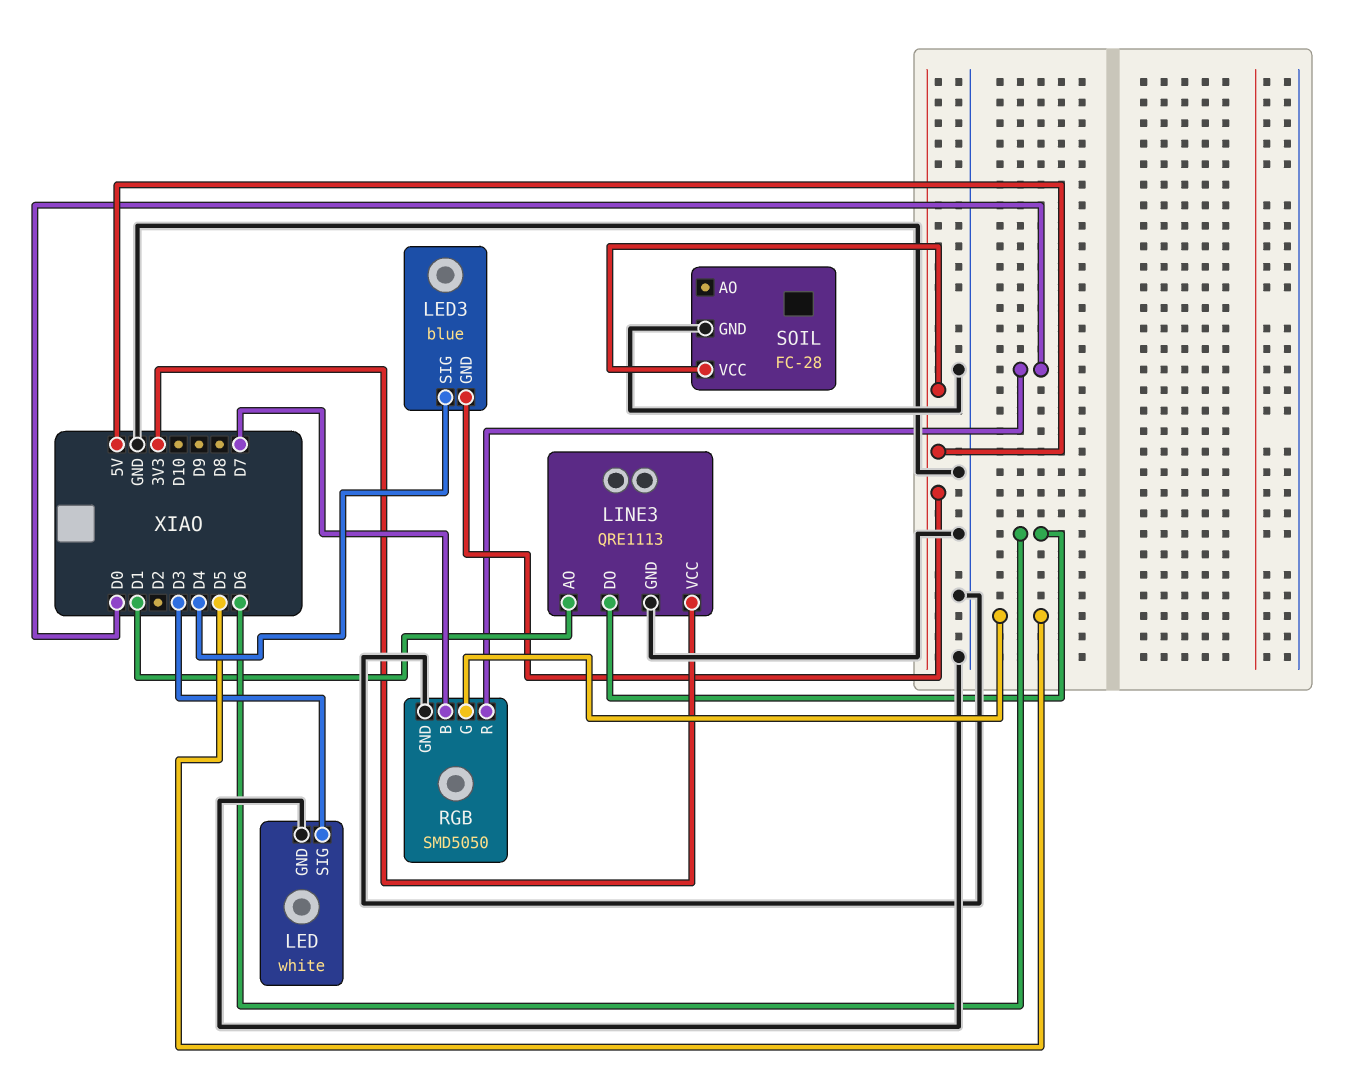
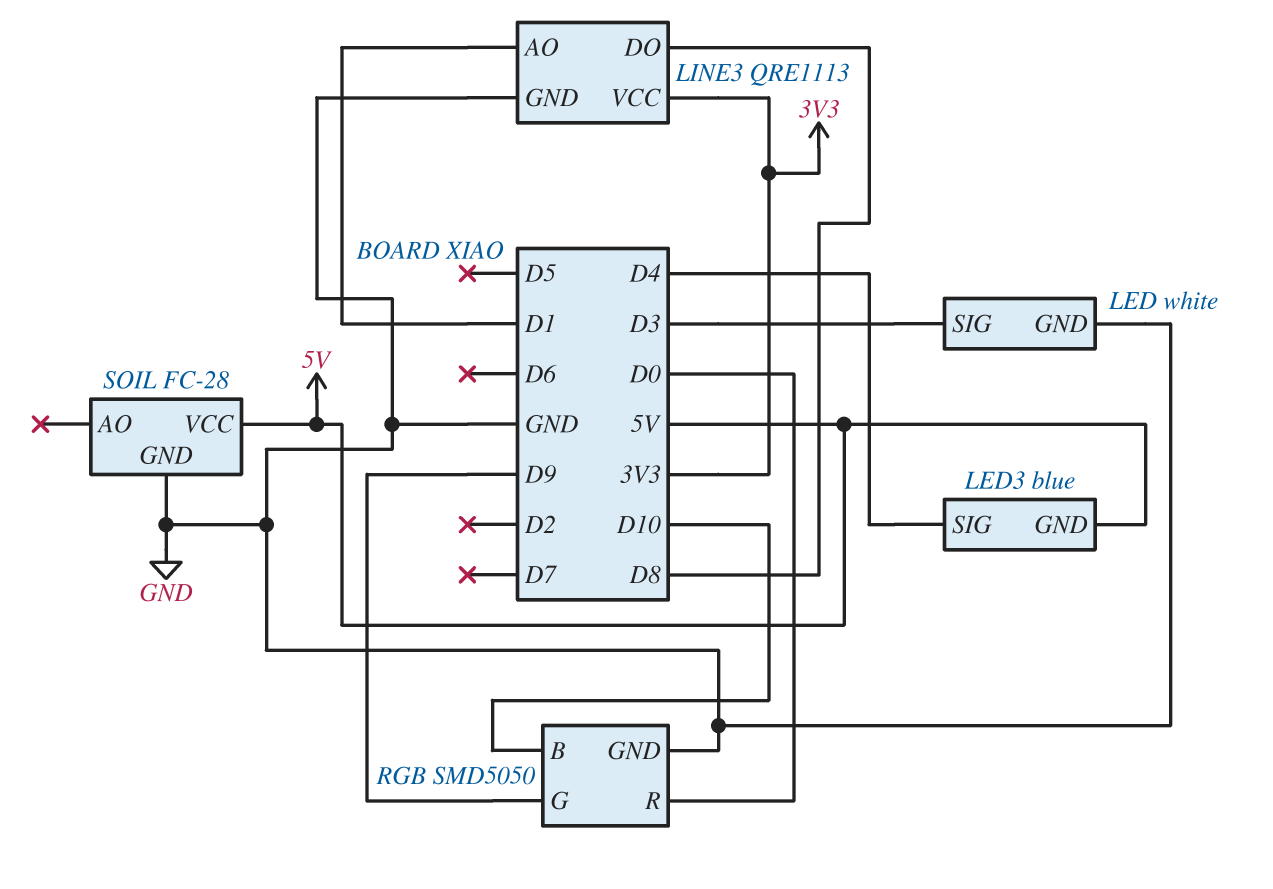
LINE3 pin DO: D6 -> D8
RGB pin B: D7 -> D10
RGB pin G: D5 -> D9

